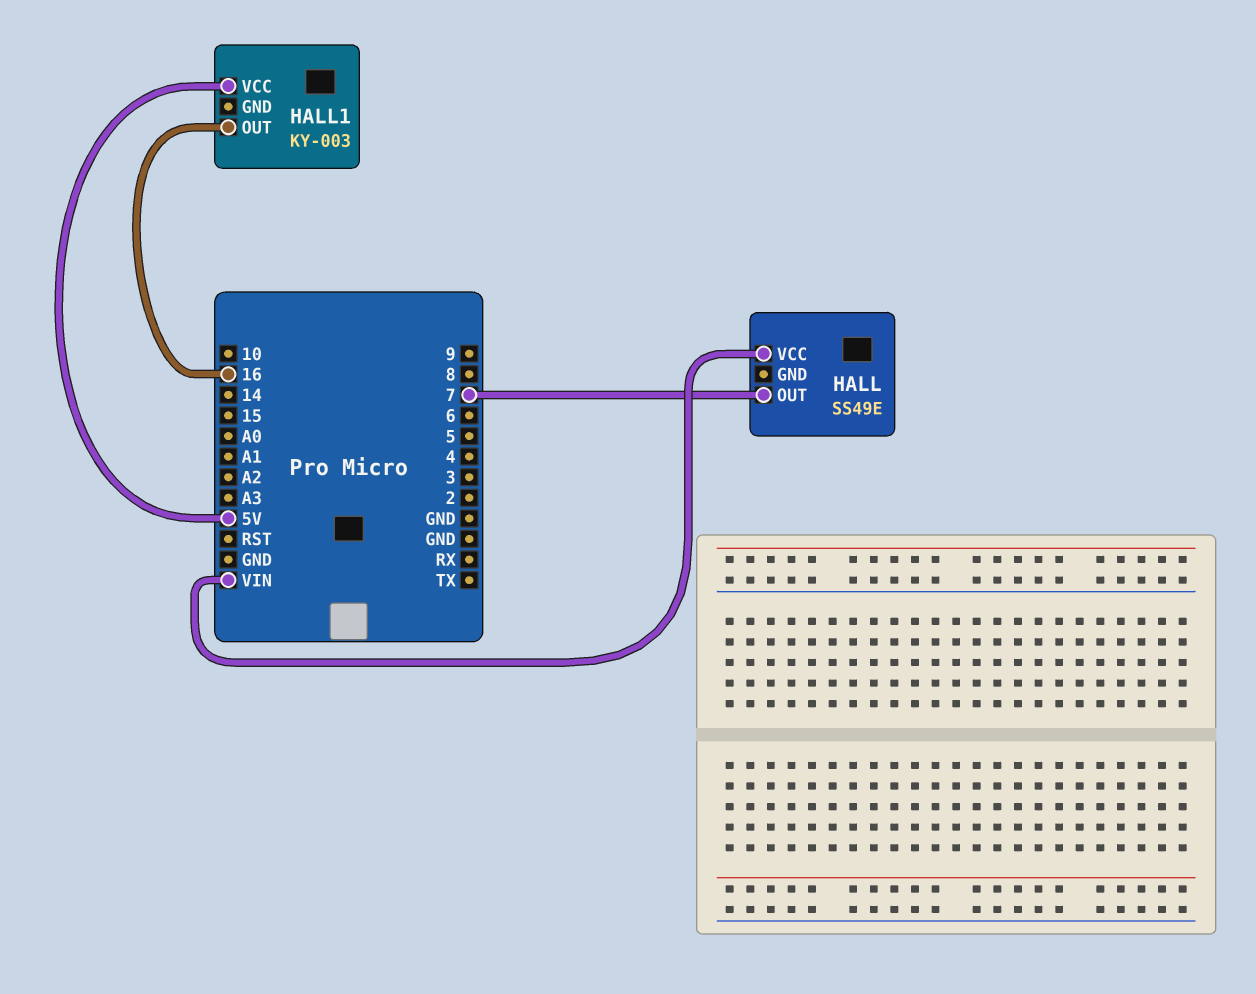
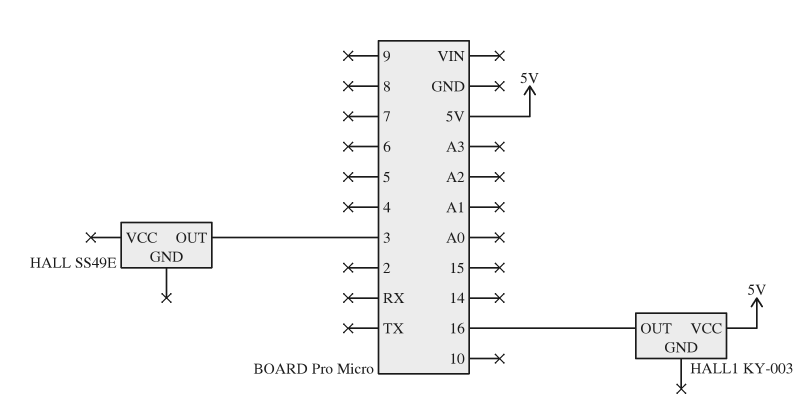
HALL pin OUT: 7 -> 3
HALL pin VCC: VIN -> none

